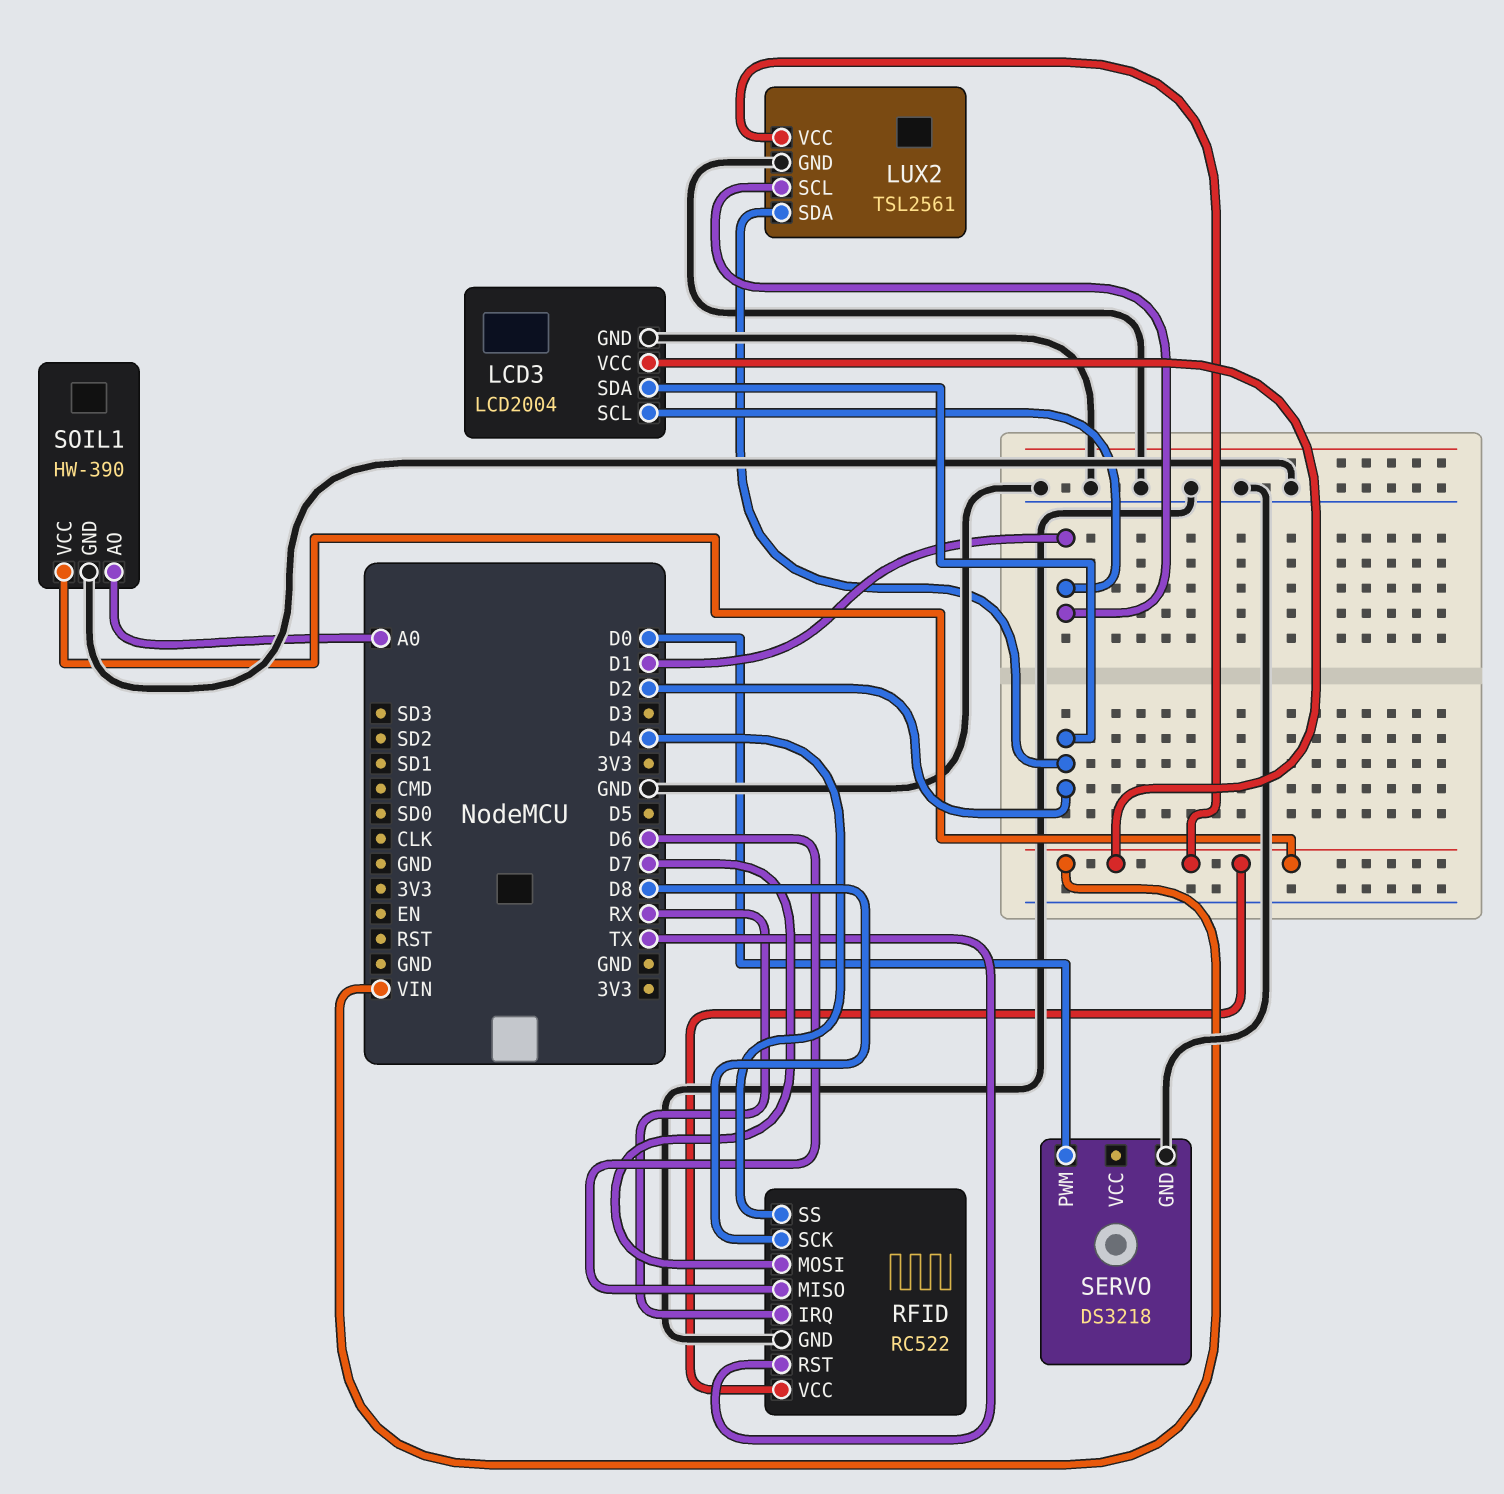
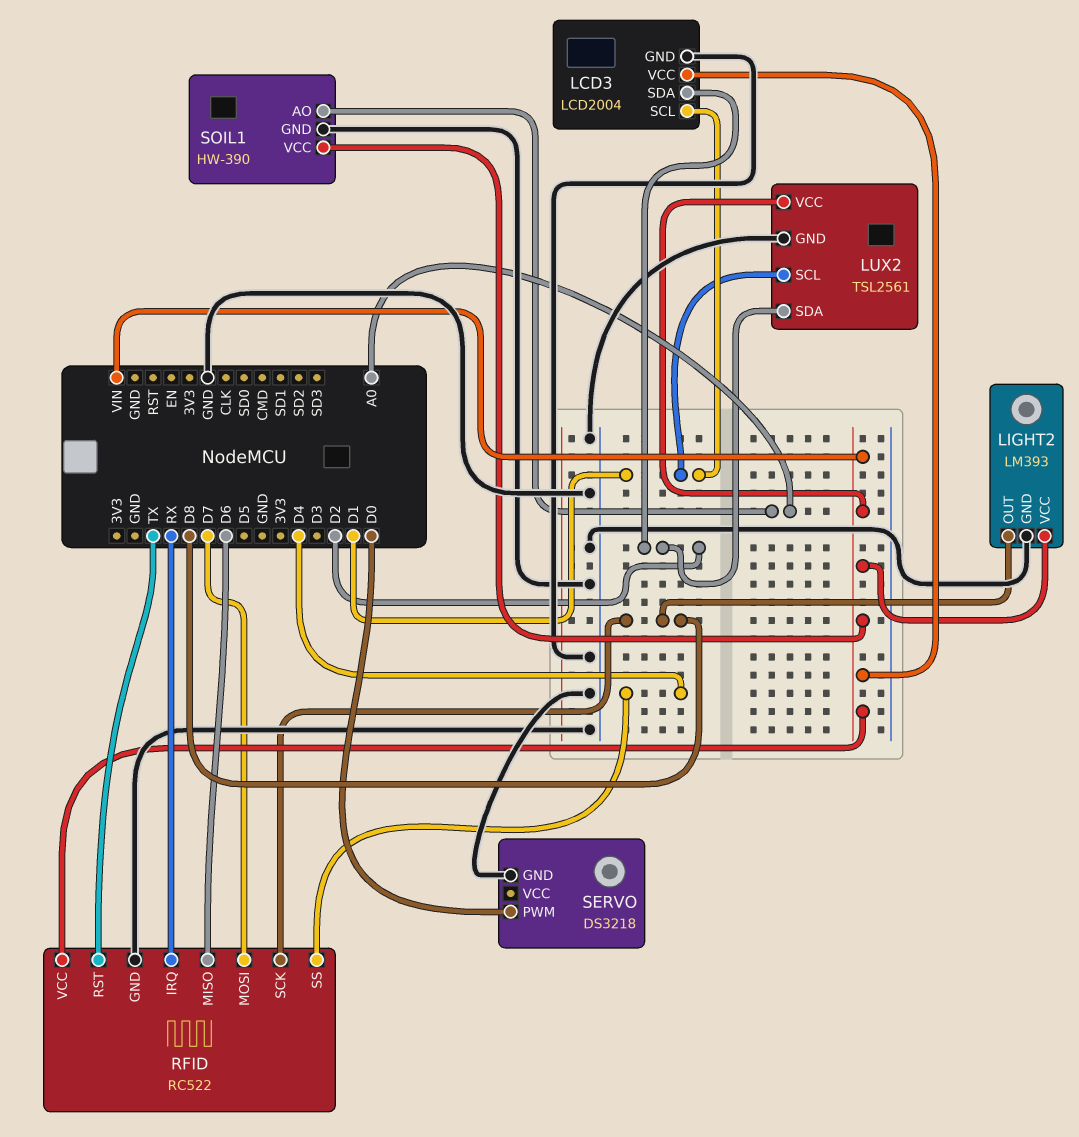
LIGHT2: none -> LM393
LIGHT2 pin GND: none -> GND
LIGHT2 pin OUT: none -> D8
LIGHT2 pin VCC: none -> VIN

